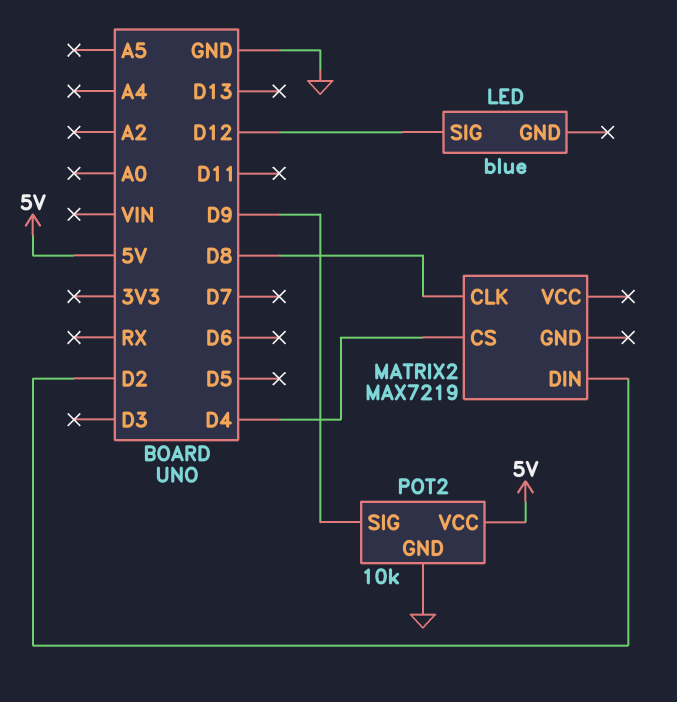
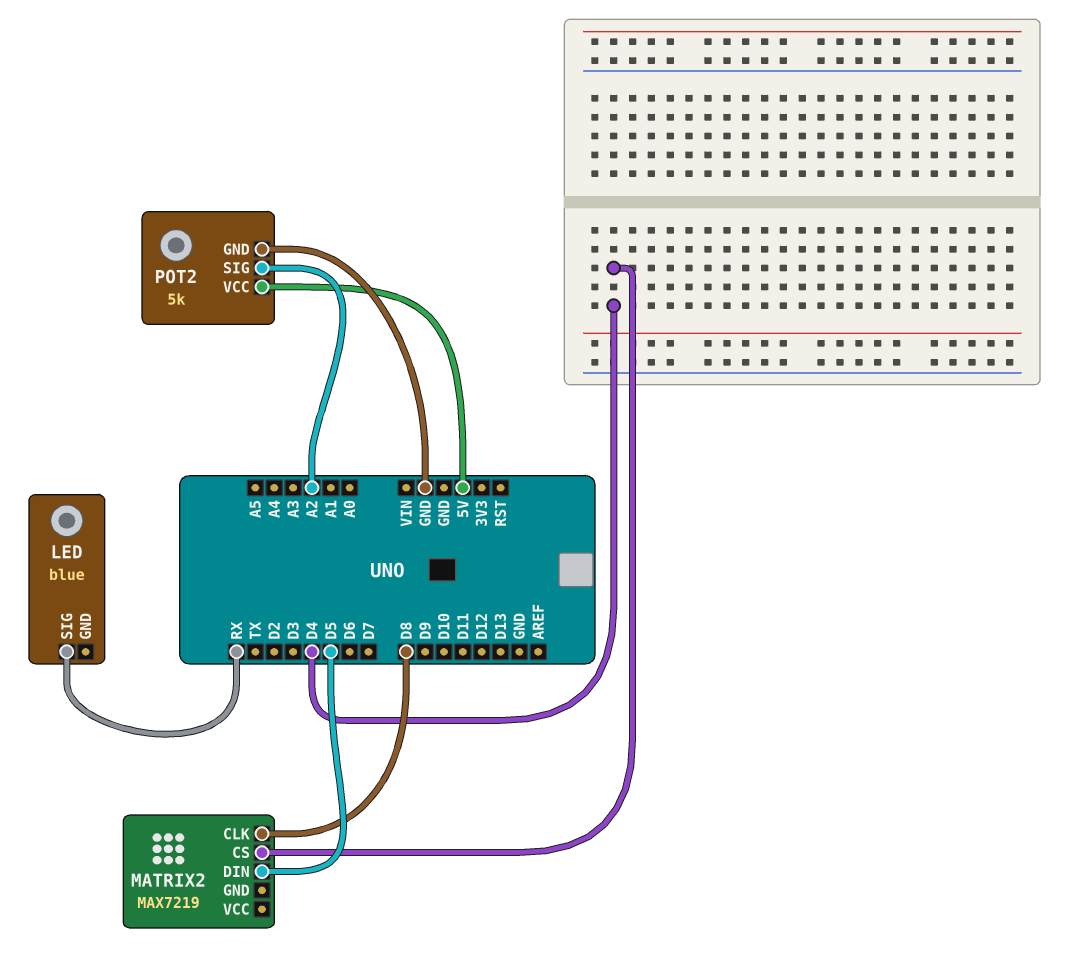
LED pin SIG: D12 -> RX
MATRIX2 pin DIN: D2 -> D5
POT2: 10k -> 5k
POT2 pin SIG: D9 -> A2

